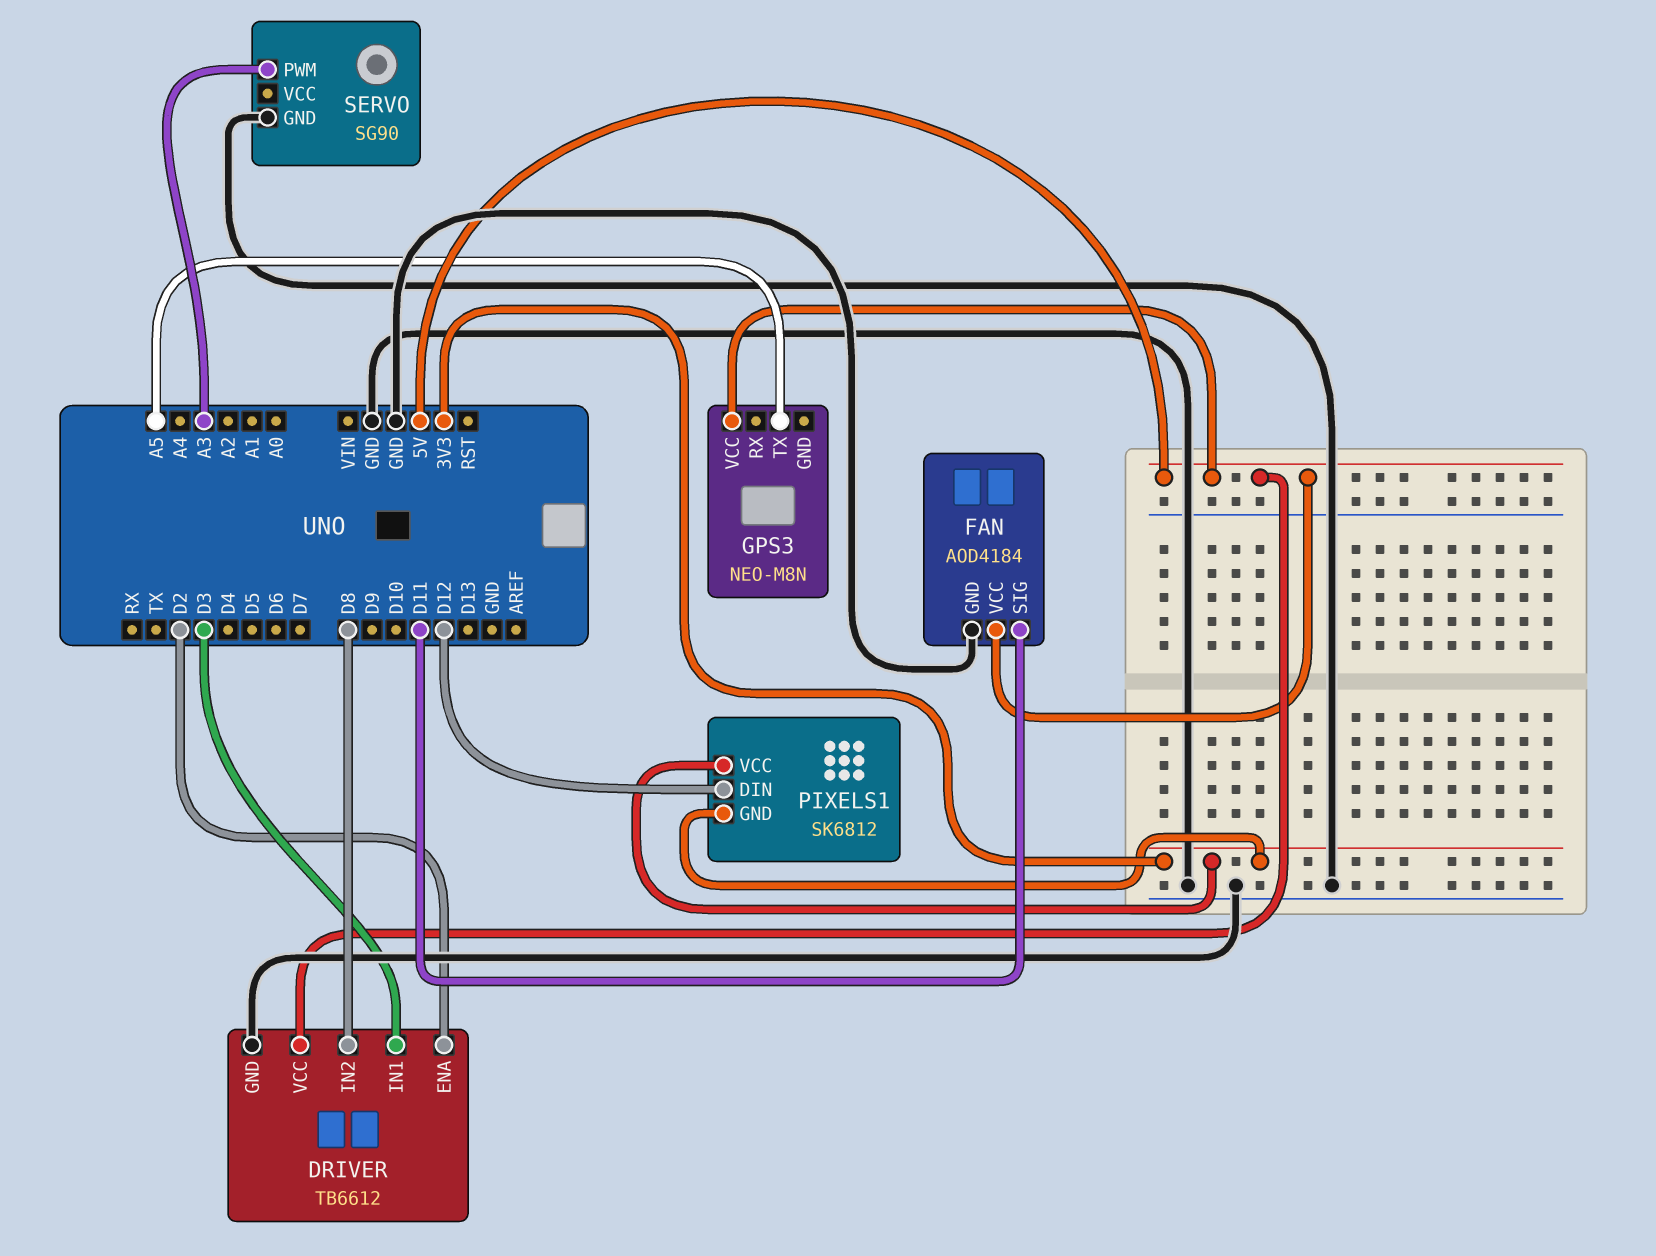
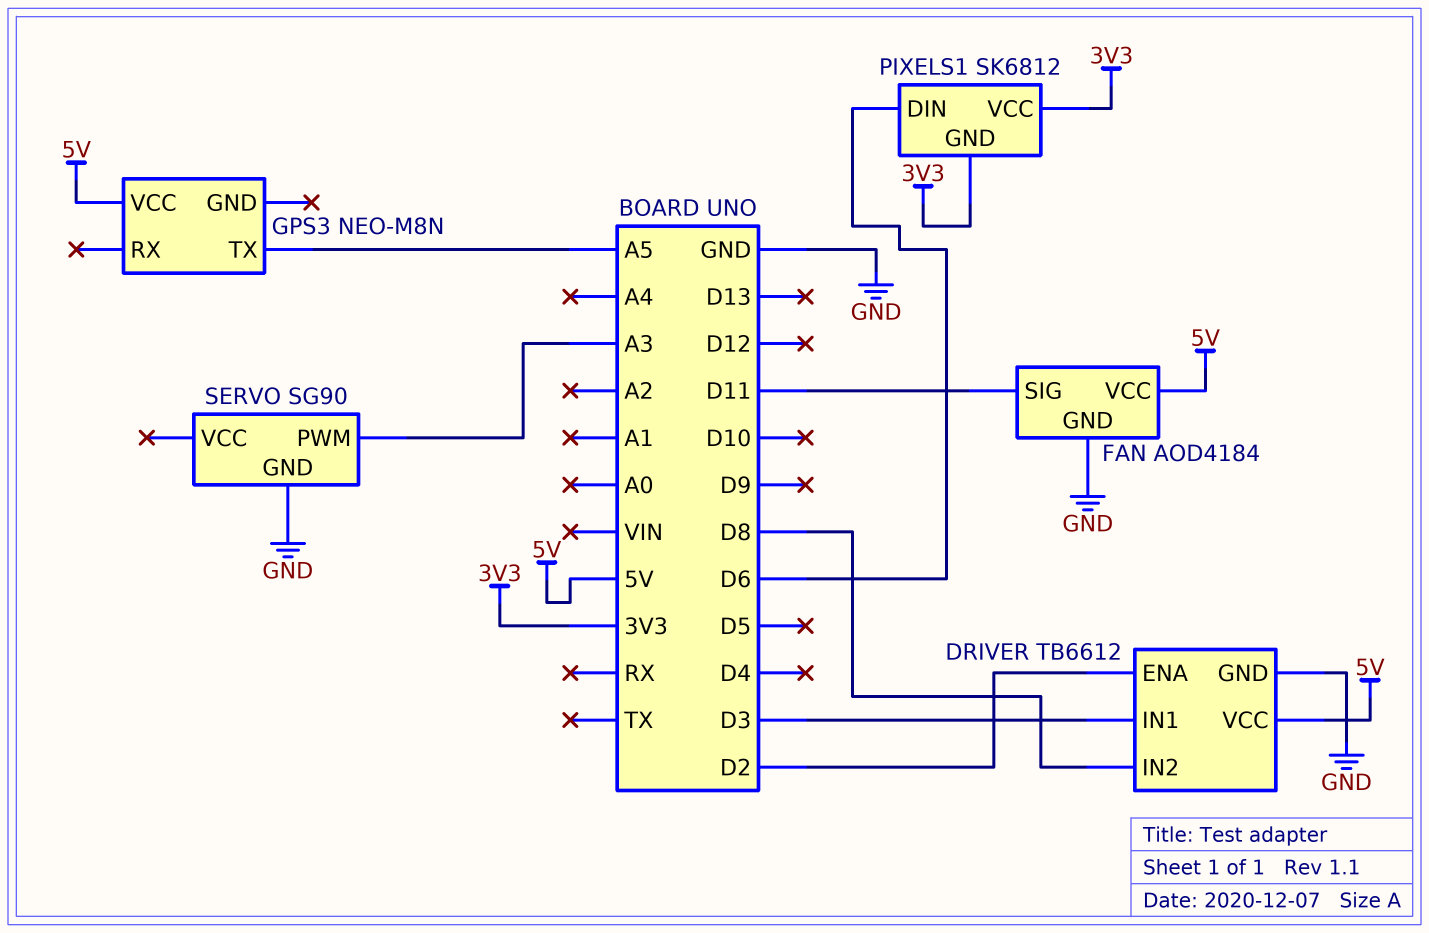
PIXELS1 pin DIN: D12 -> D6

